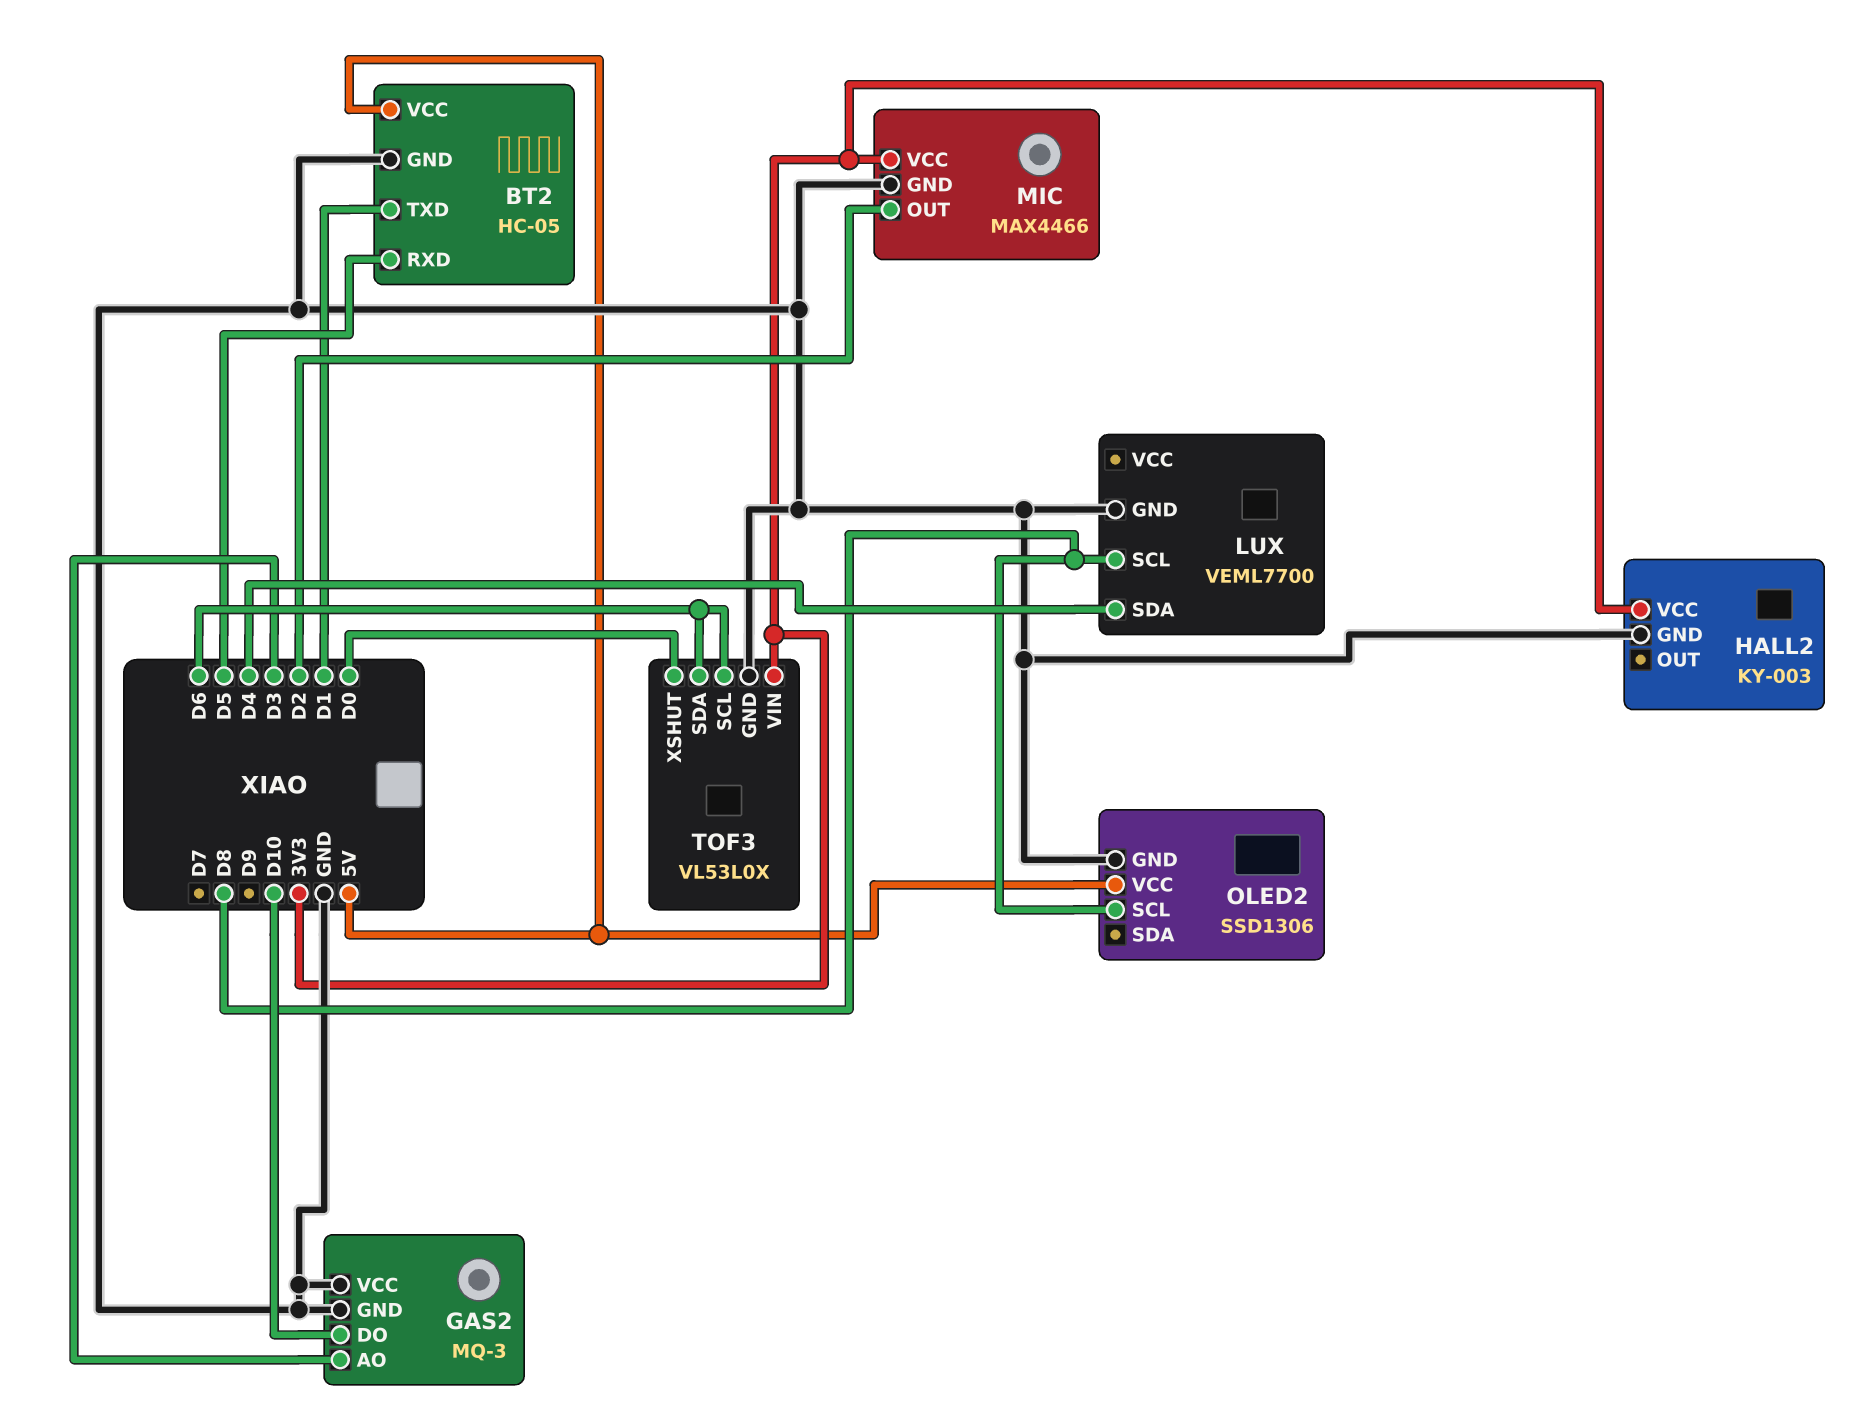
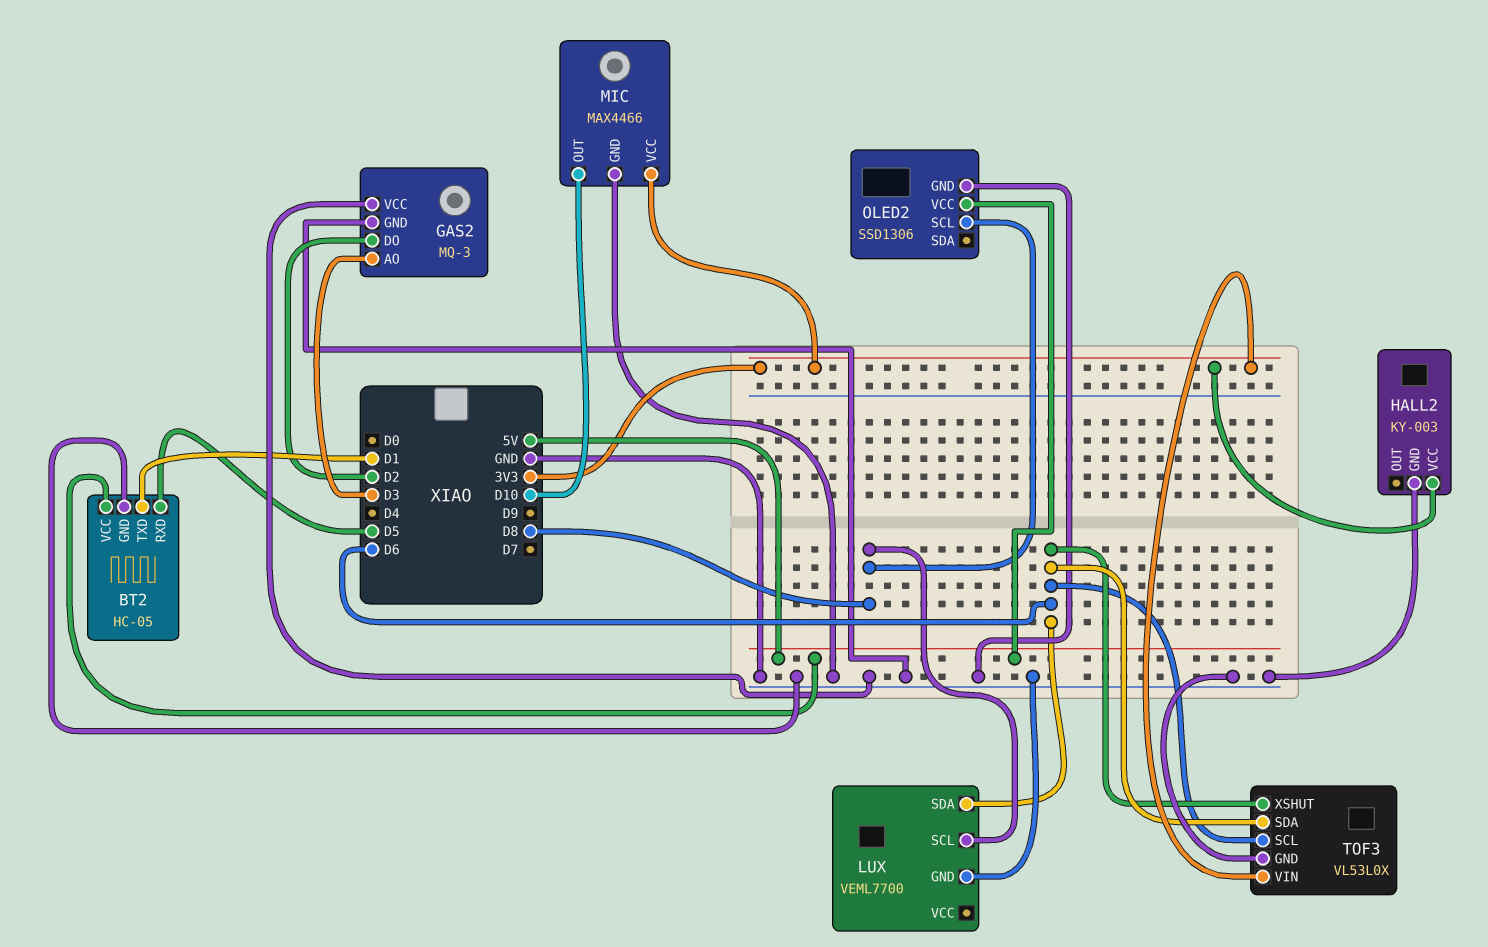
GAS2 pin DO: D10 -> D2
LUX pin SDA: D4 -> D6
MIC pin OUT: D2 -> D10
TOF3 pin XSHUT: D0 -> D6

